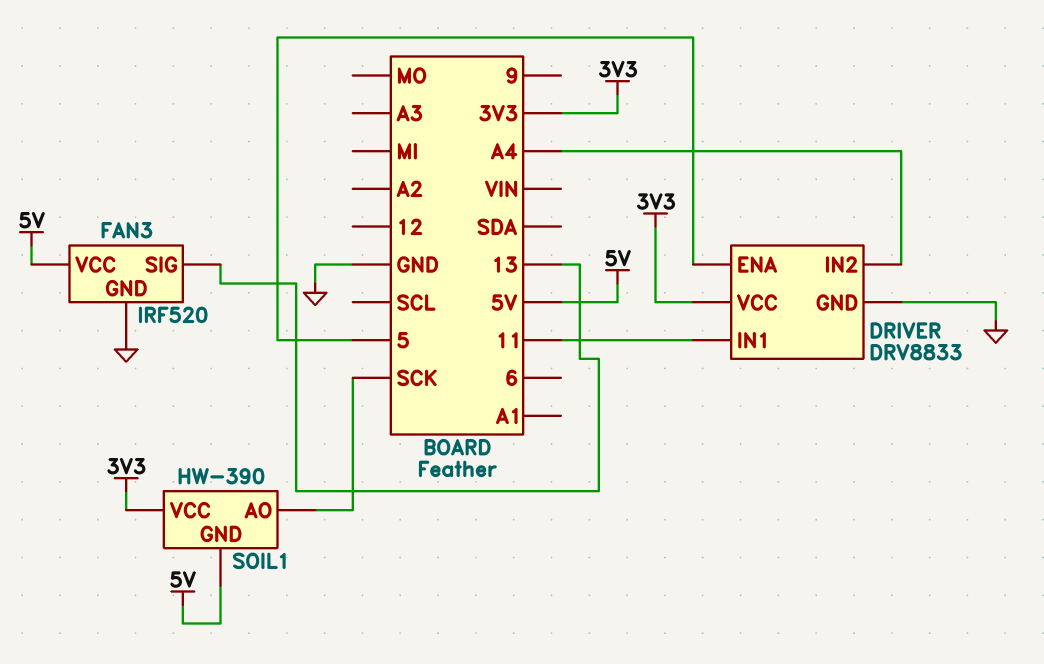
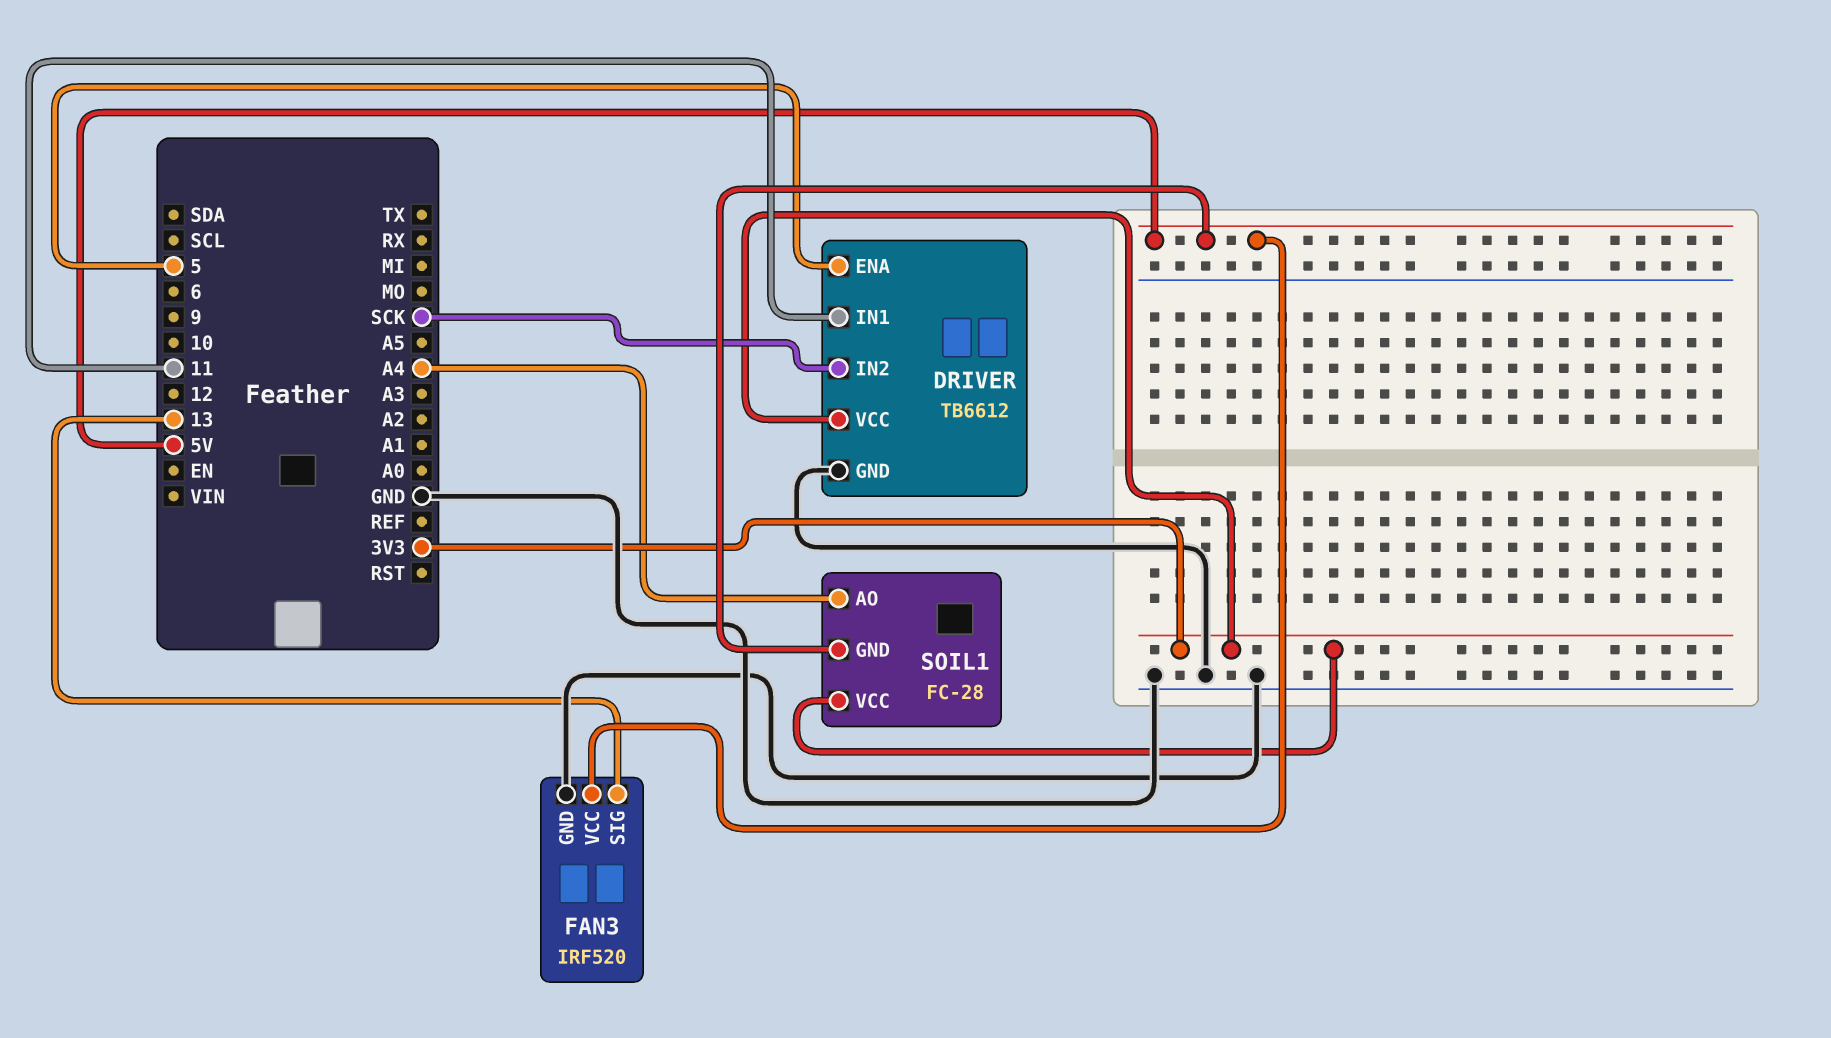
DRIVER: DRV8833 -> TB6612
DRIVER pin IN2: A4 -> SCK
SOIL1: HW-390 -> FC-28
SOIL1 pin AO: SCK -> A4

